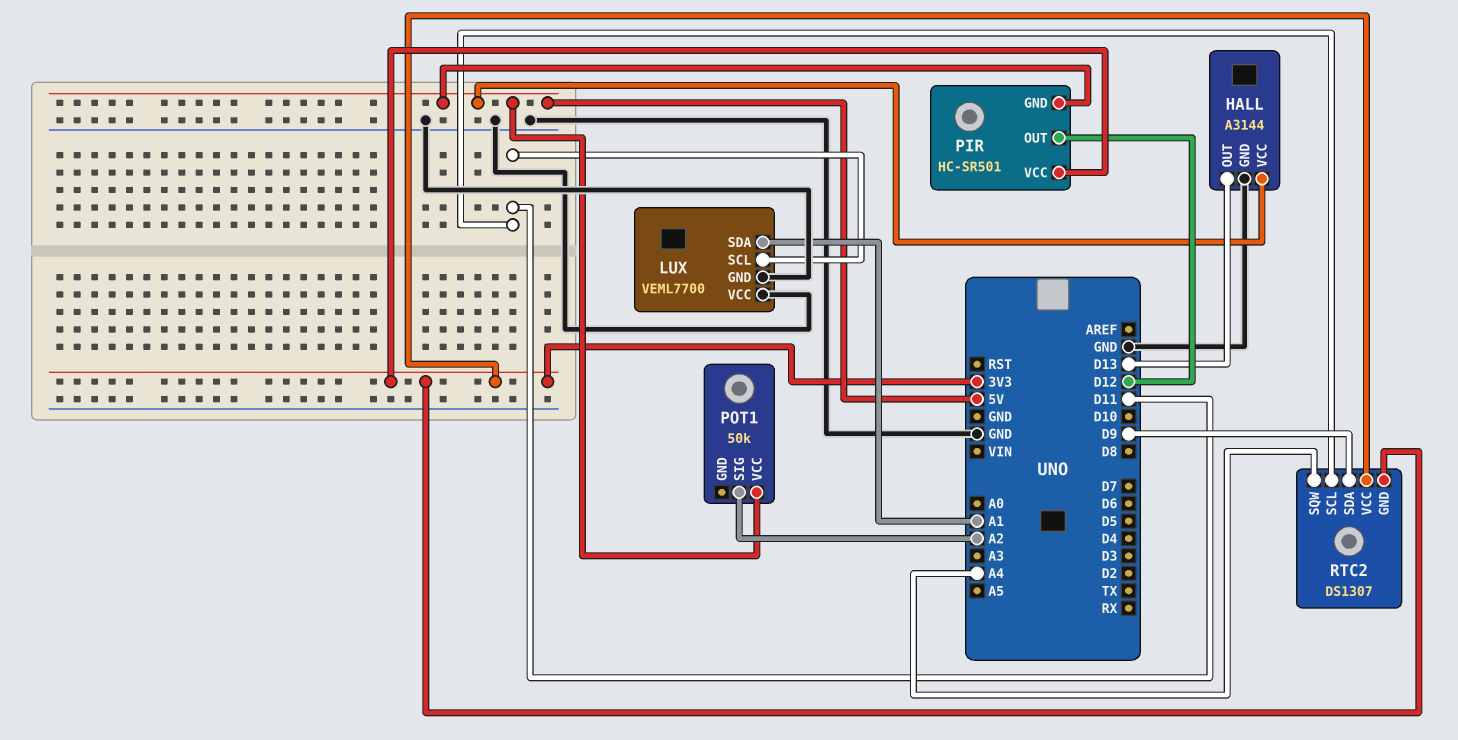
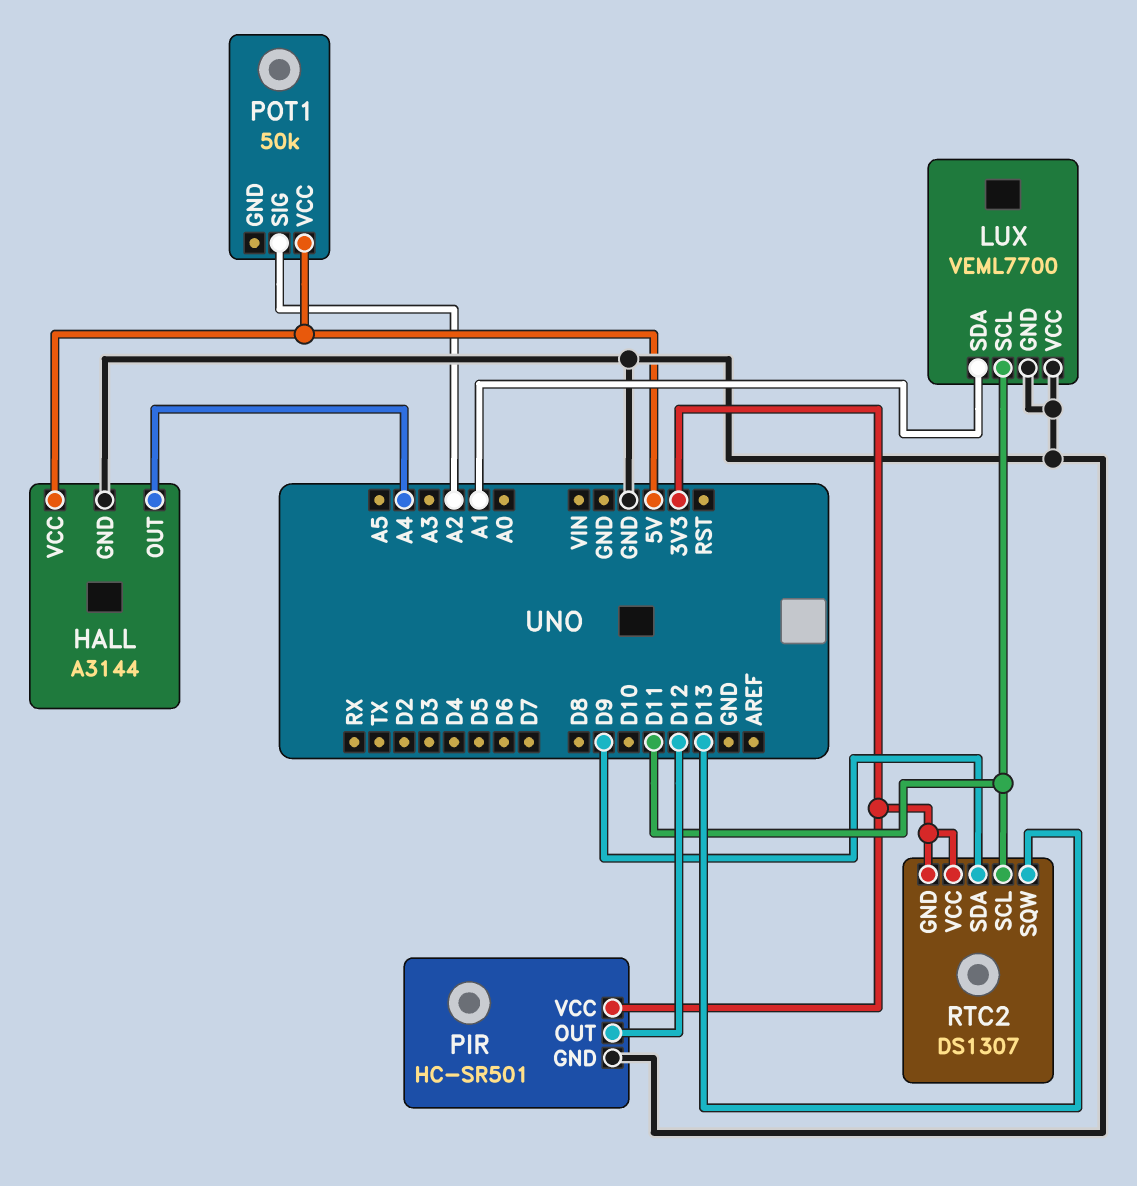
HALL pin OUT: D13 -> A4
PIR pin GND: 5V -> GND
RTC2 pin SQW: A4 -> D13

